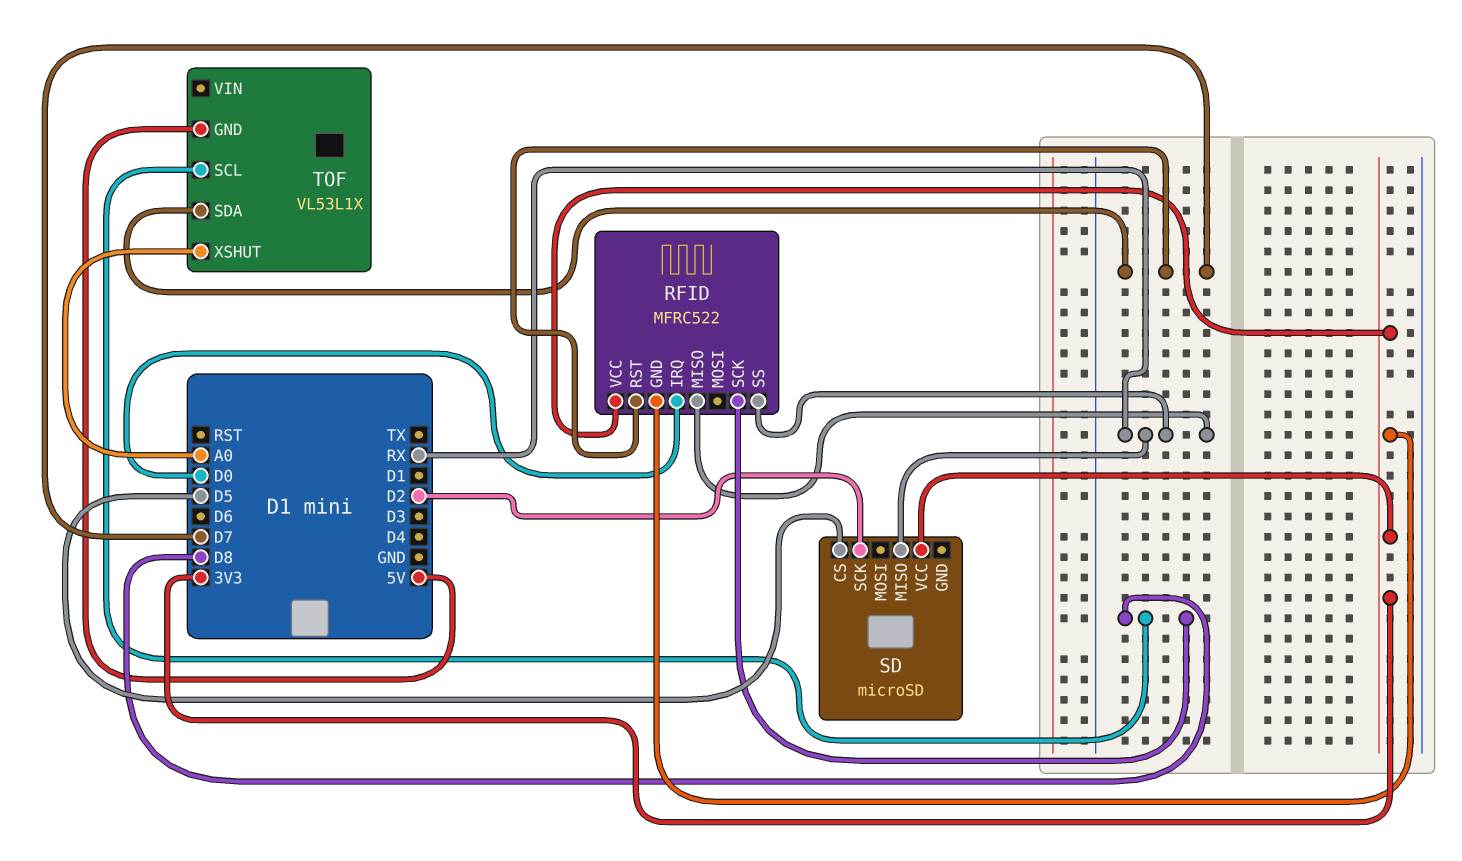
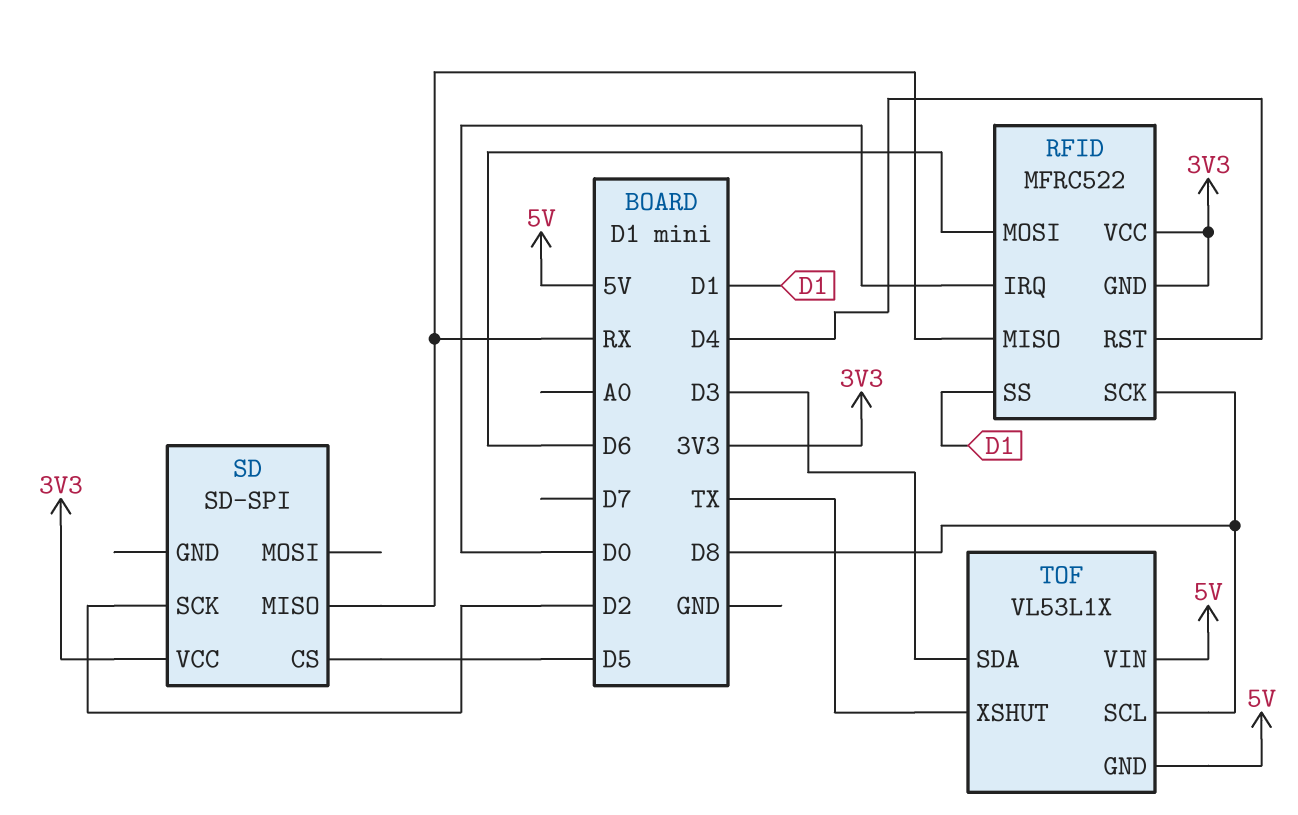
RFID pin MOSI: none -> D6
RFID pin RST: D7 -> D4
RFID pin SS: RX -> D1
SD: microSD -> SD-SPI
TOF pin SDA: D7 -> D3
TOF pin VIN: none -> 5V
TOF pin XSHUT: A0 -> TX

